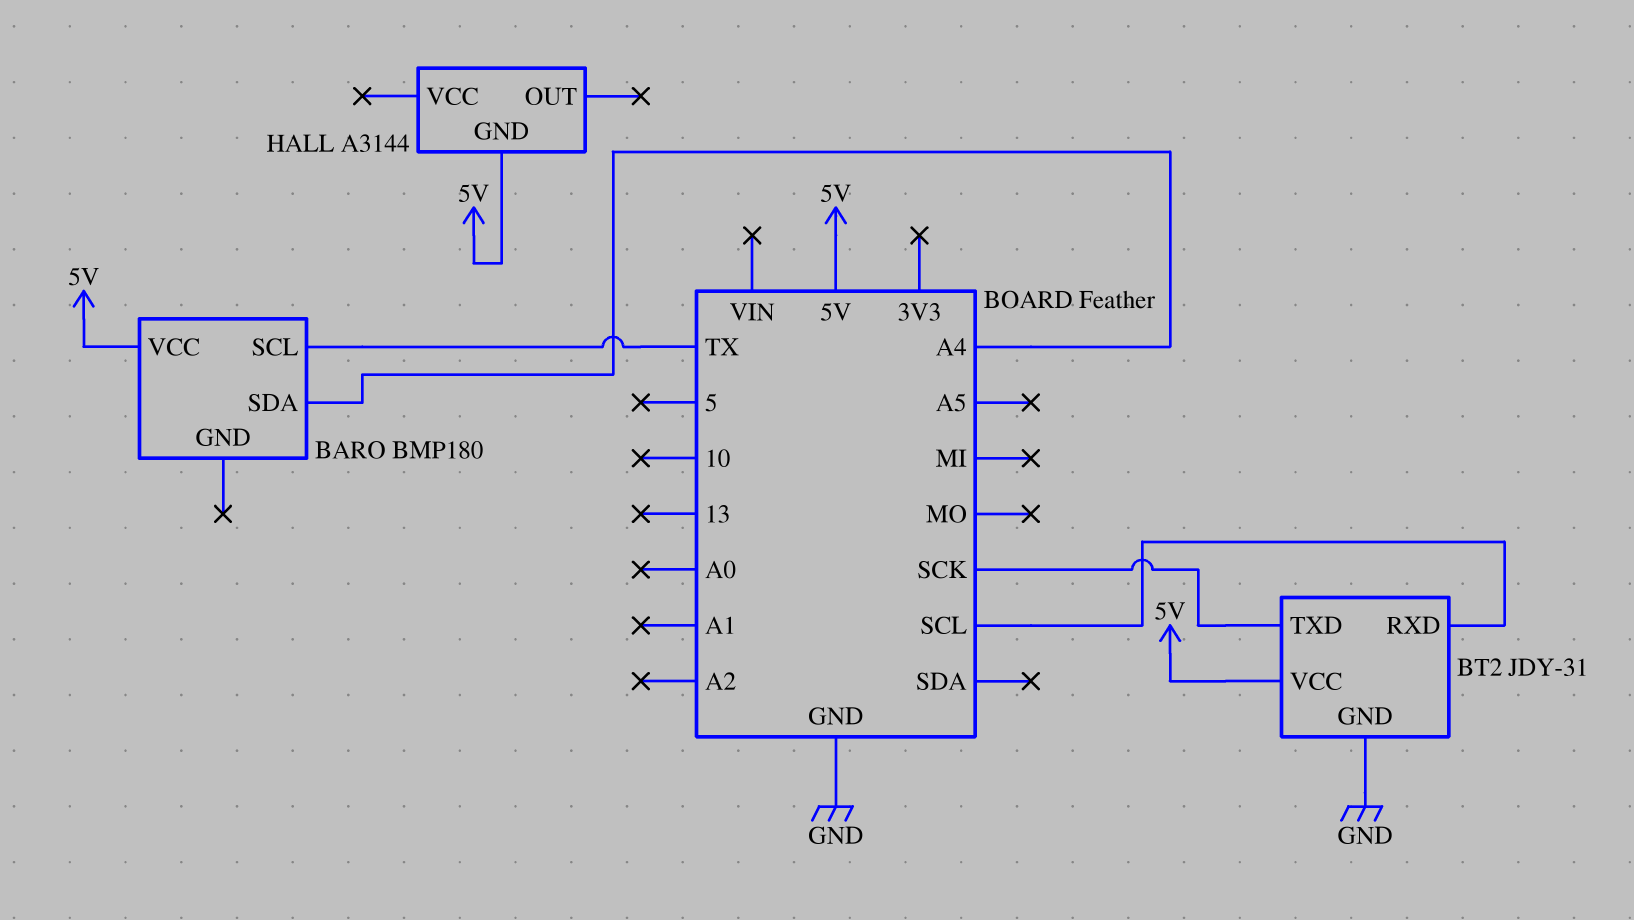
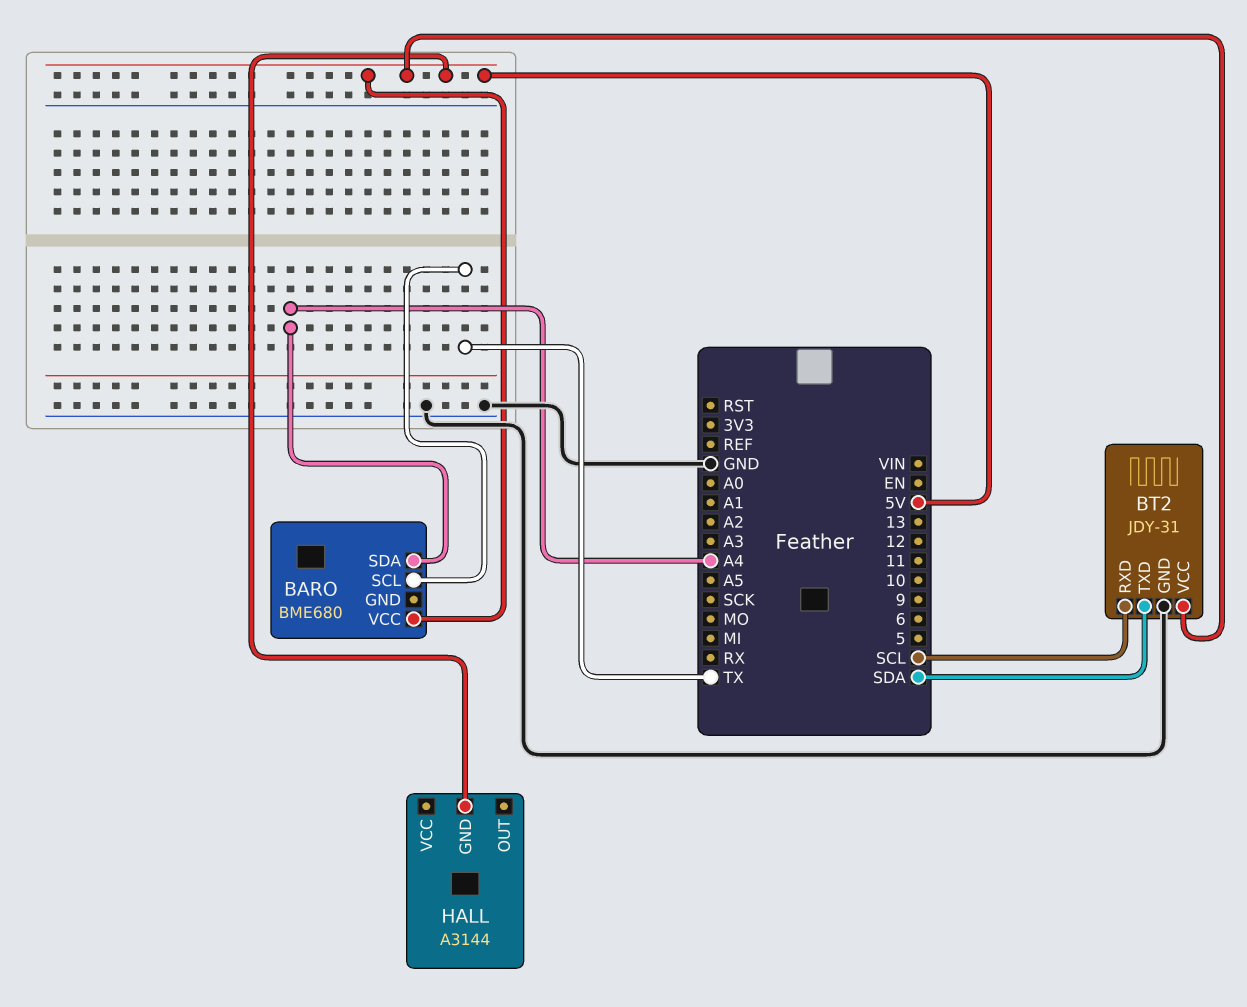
BARO: BMP180 -> BME680
BT2 pin TXD: SCK -> SDA

